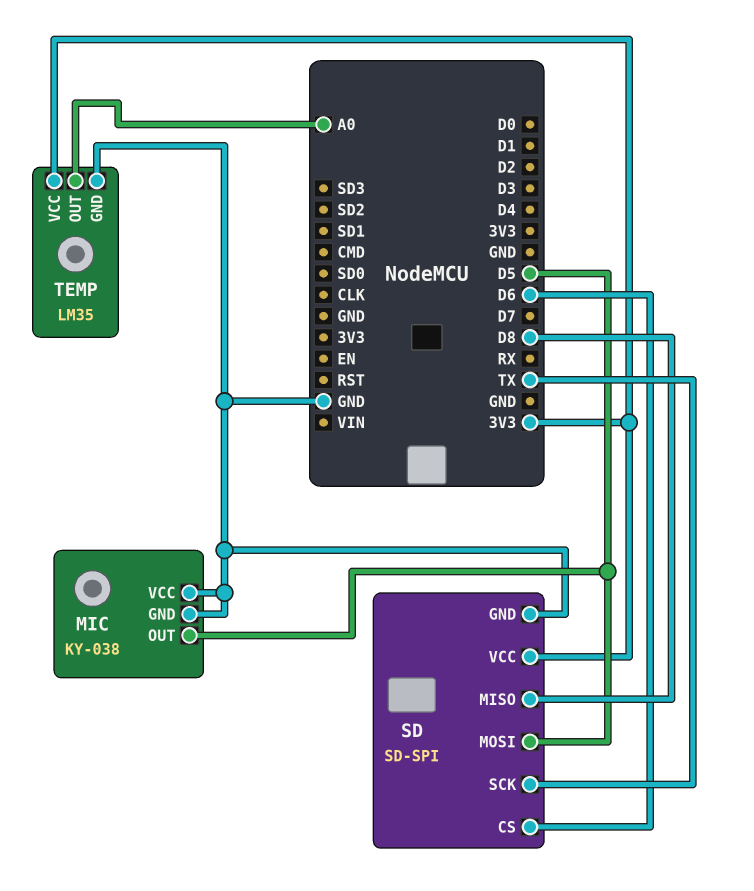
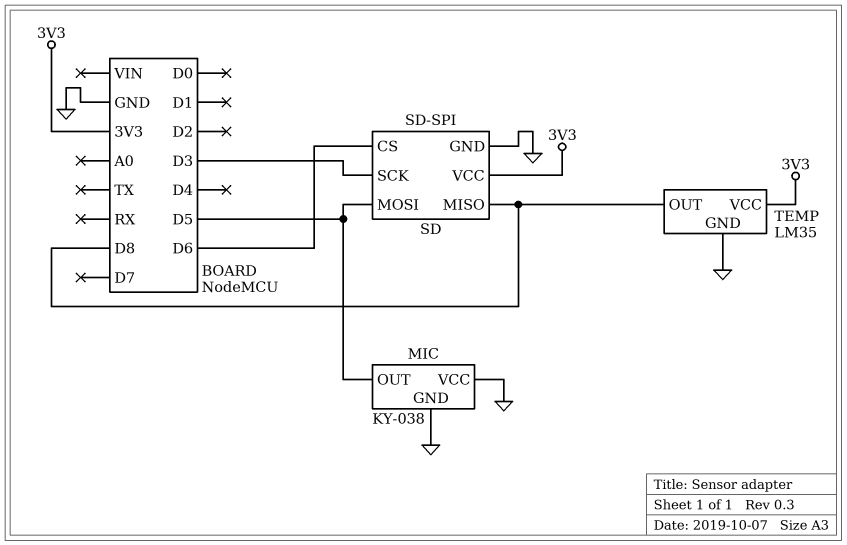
SD pin SCK: TX -> D3
TEMP pin OUT: A0 -> D8

